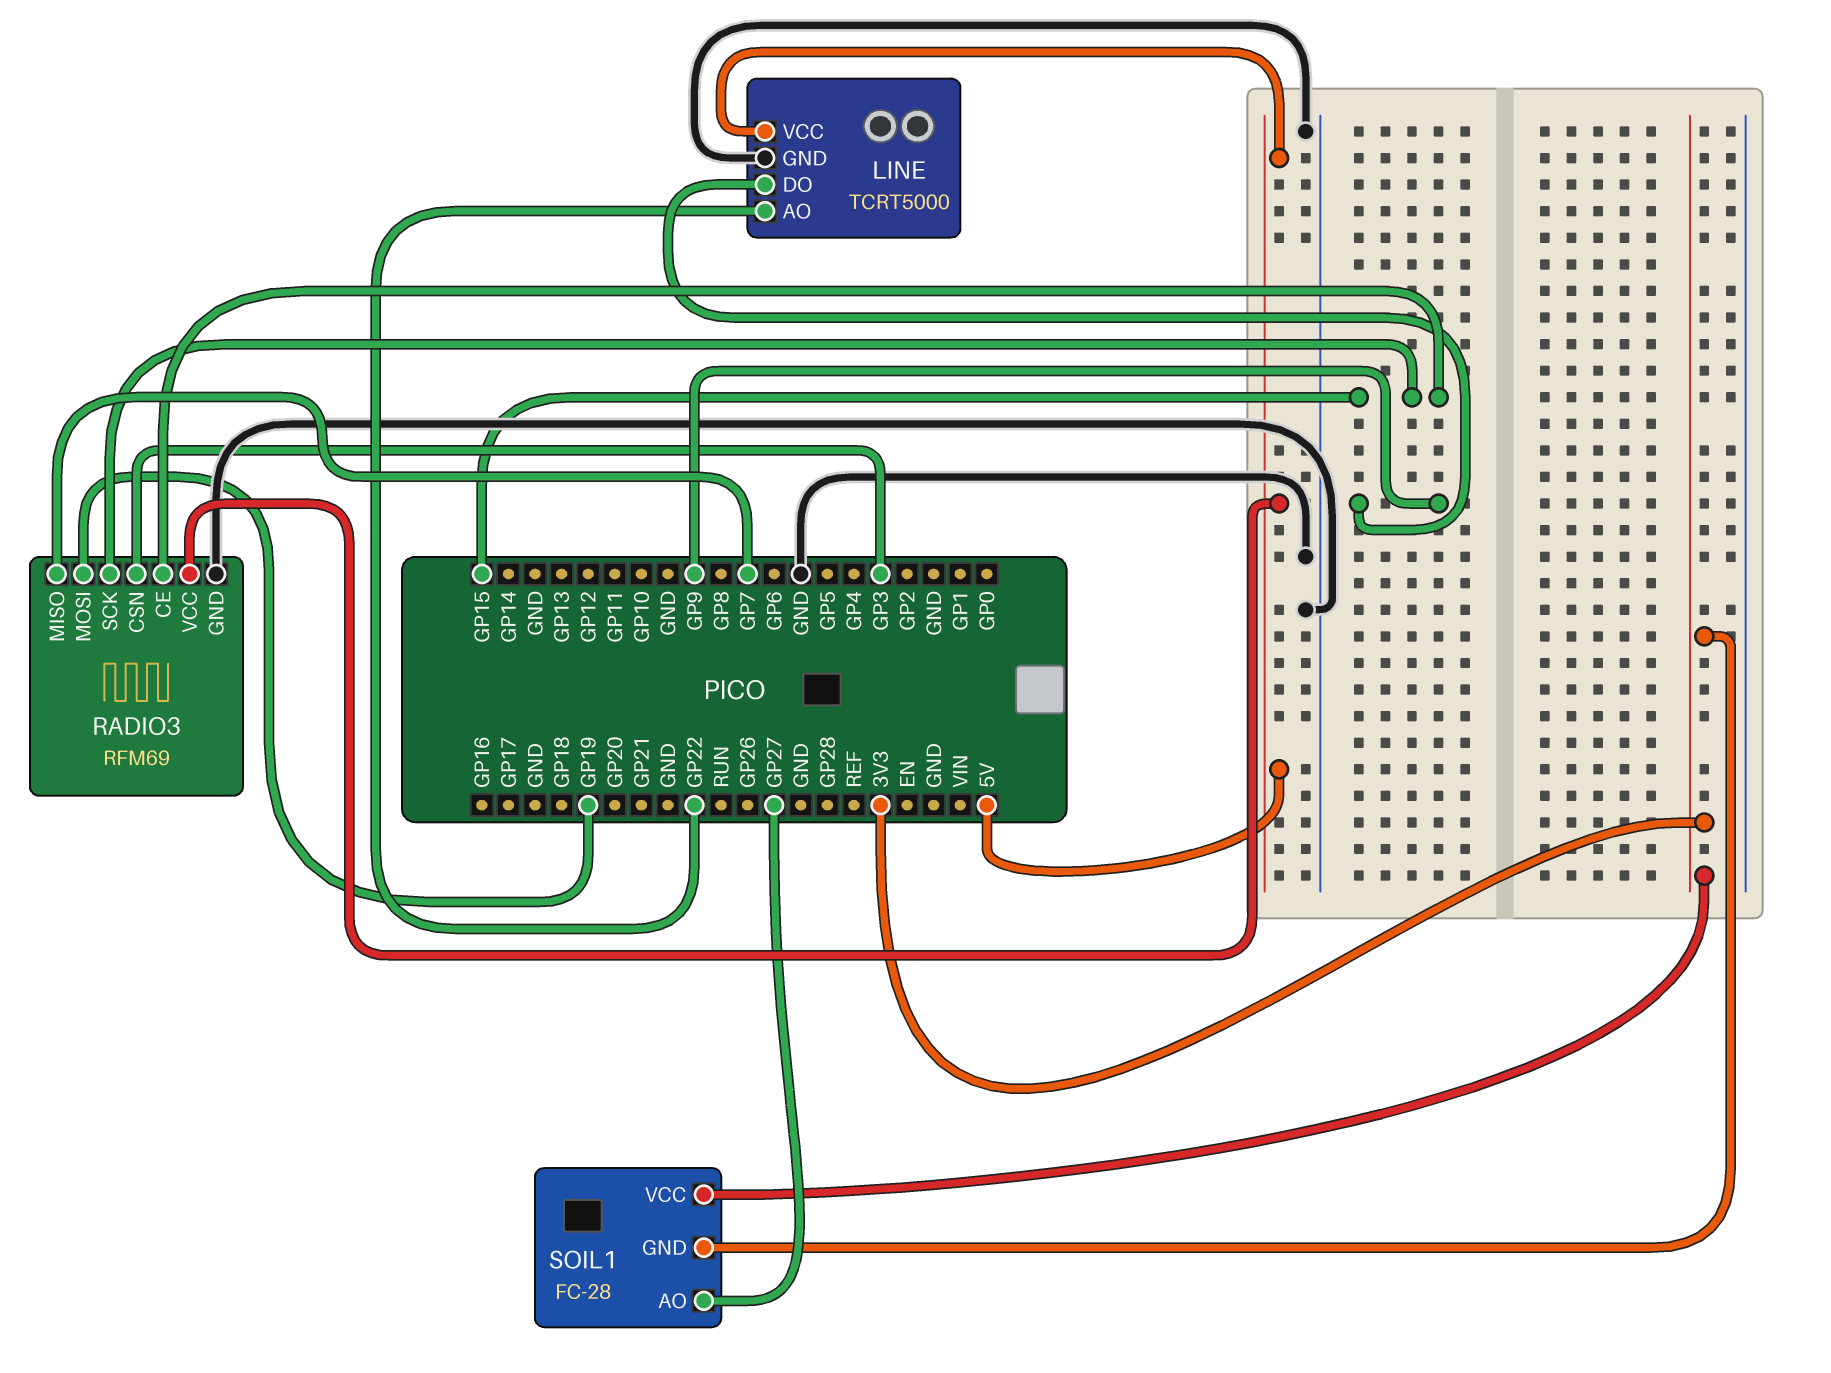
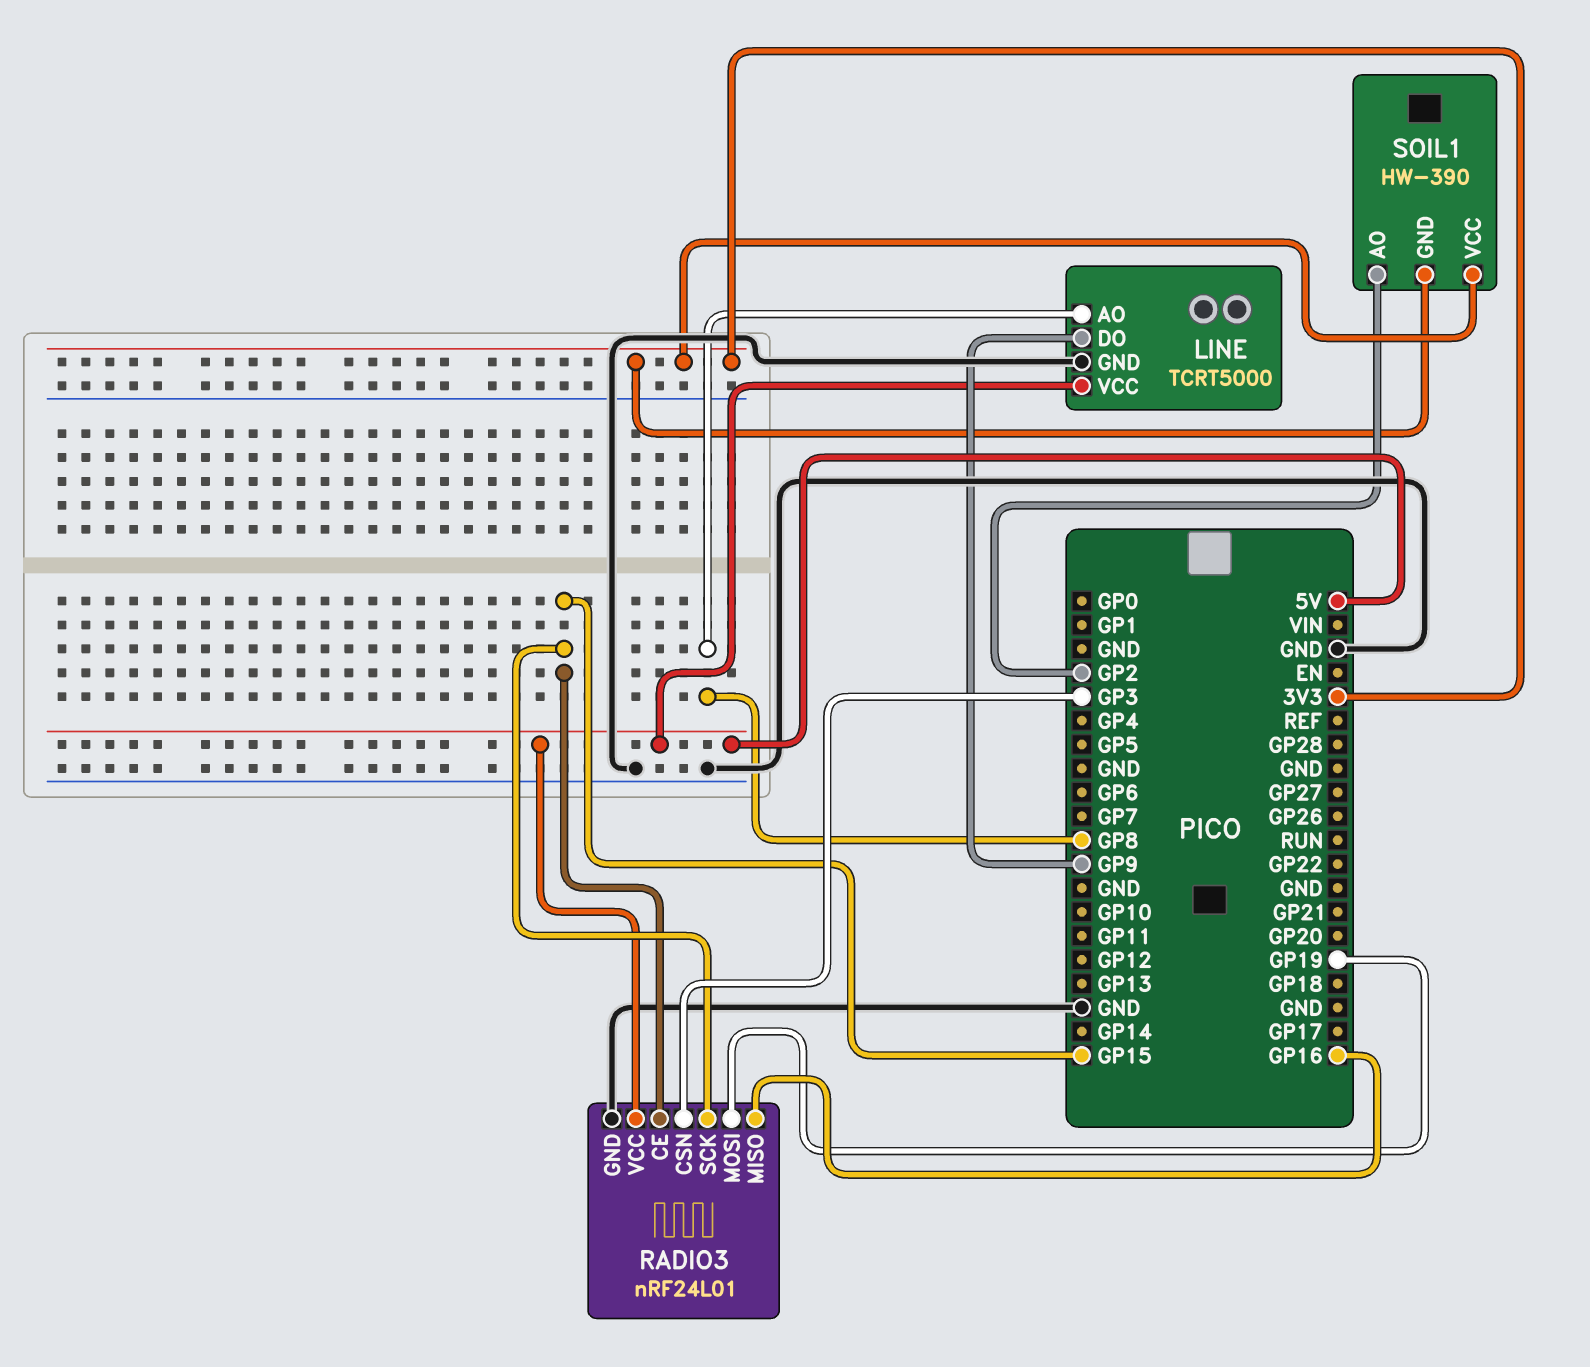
LINE pin AO: GP22 -> GP8
RADIO3: RFM69 -> nRF24L01
RADIO3 pin MISO: GP7 -> GP16
SOIL1: FC-28 -> HW-390
SOIL1 pin AO: GP27 -> GP2

